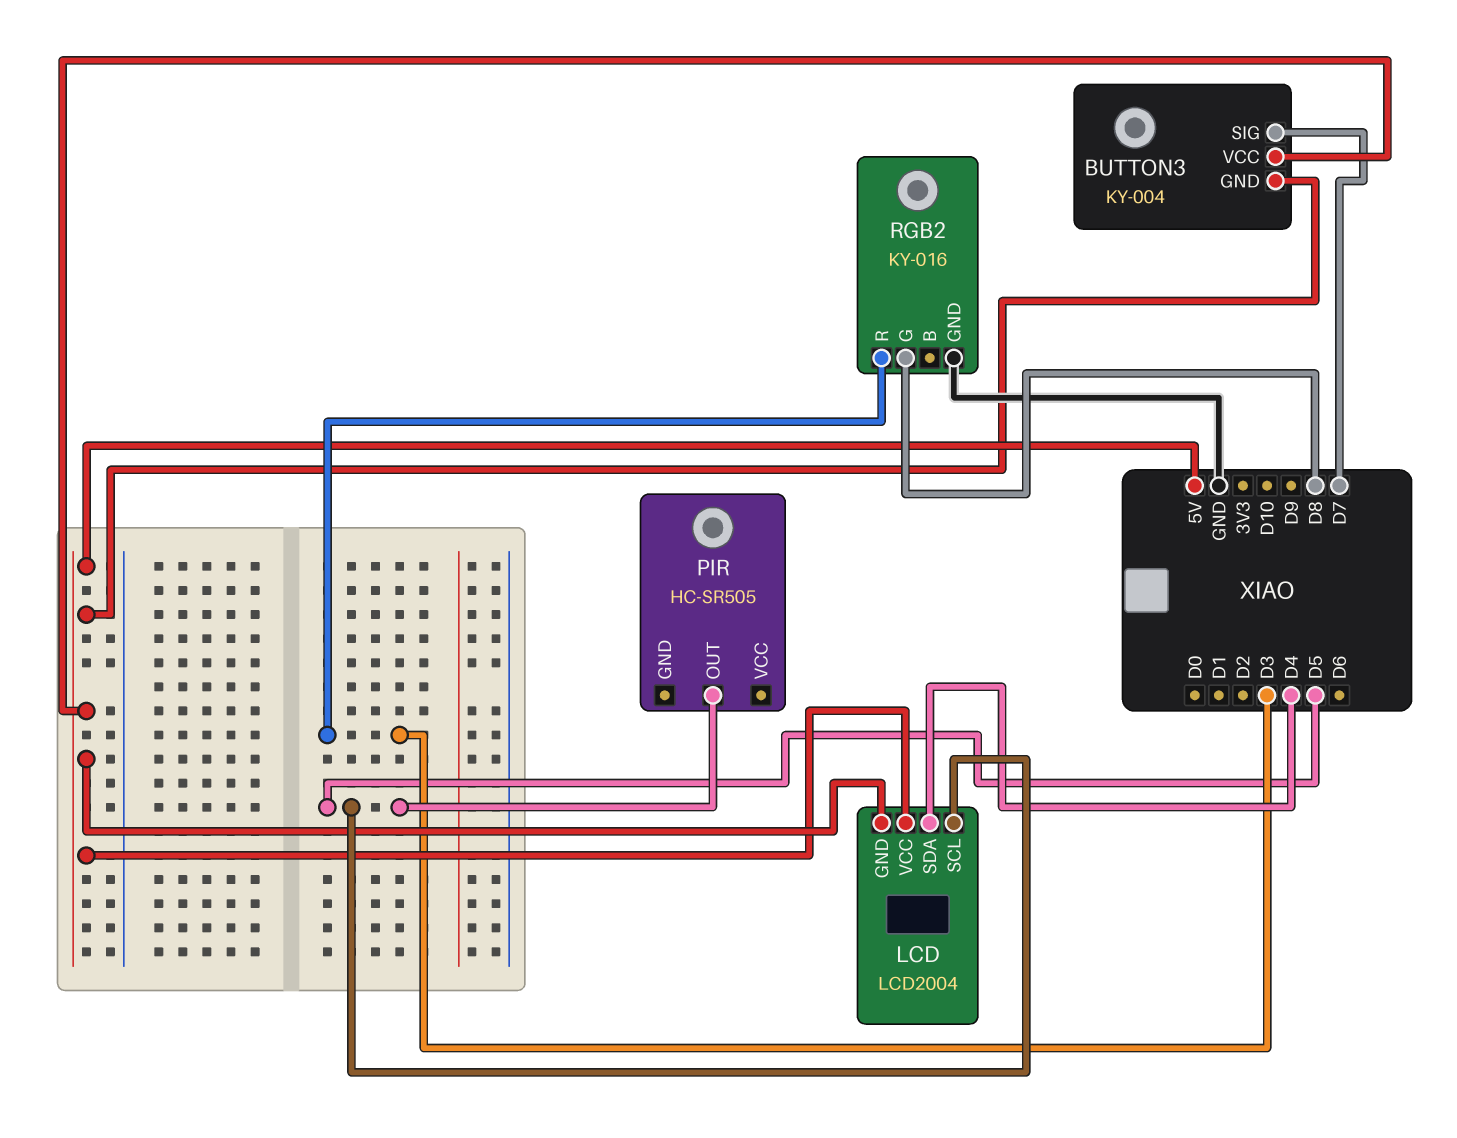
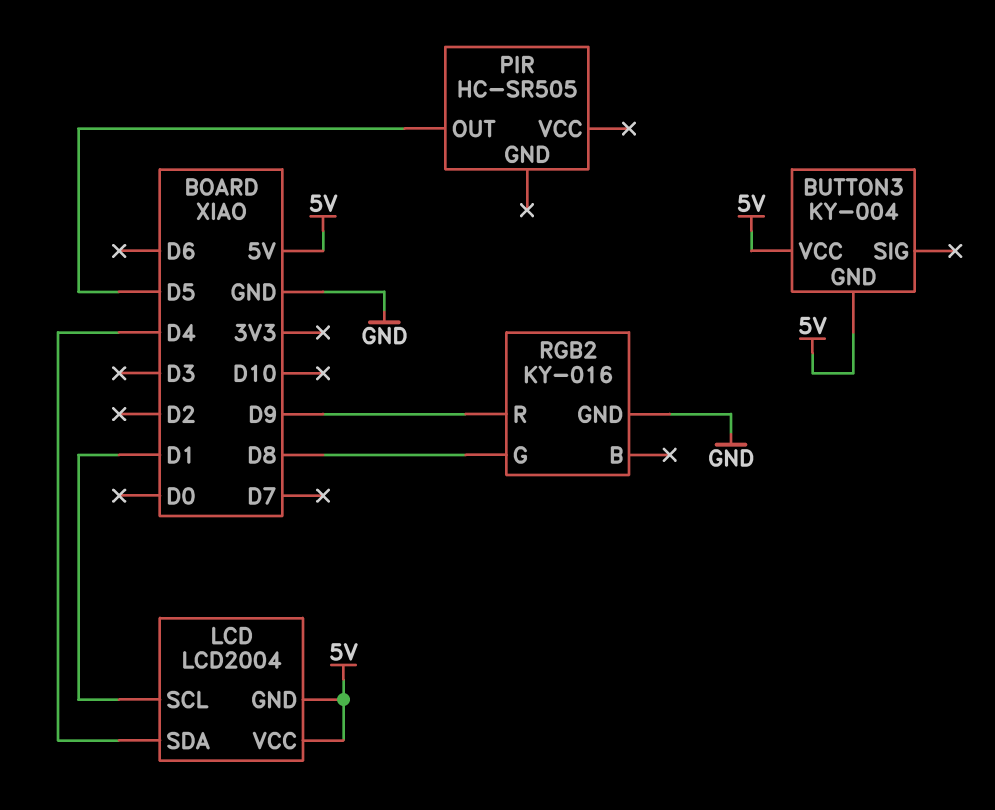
BUTTON3 pin SIG: D7 -> none
LCD pin SCL: D5 -> D1
RGB2 pin R: D3 -> D9

